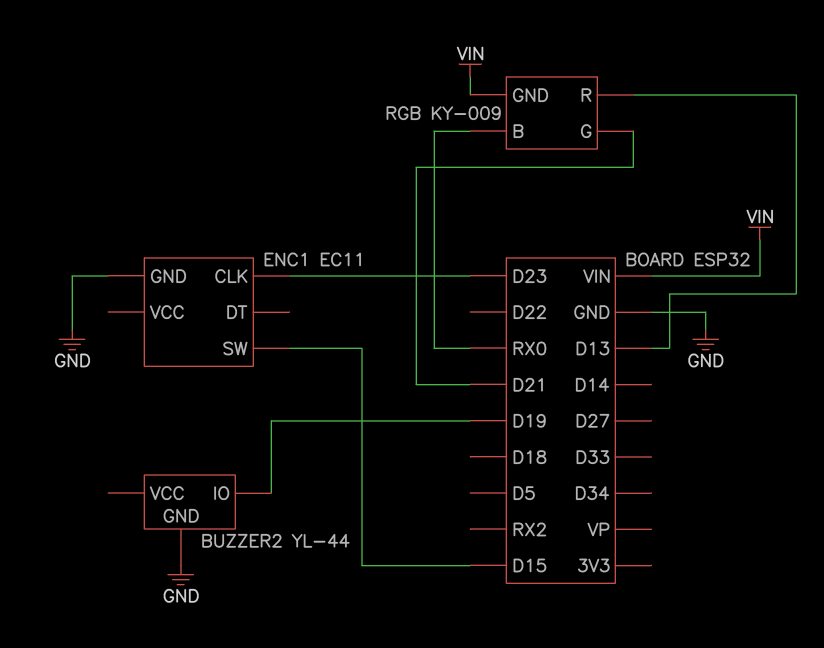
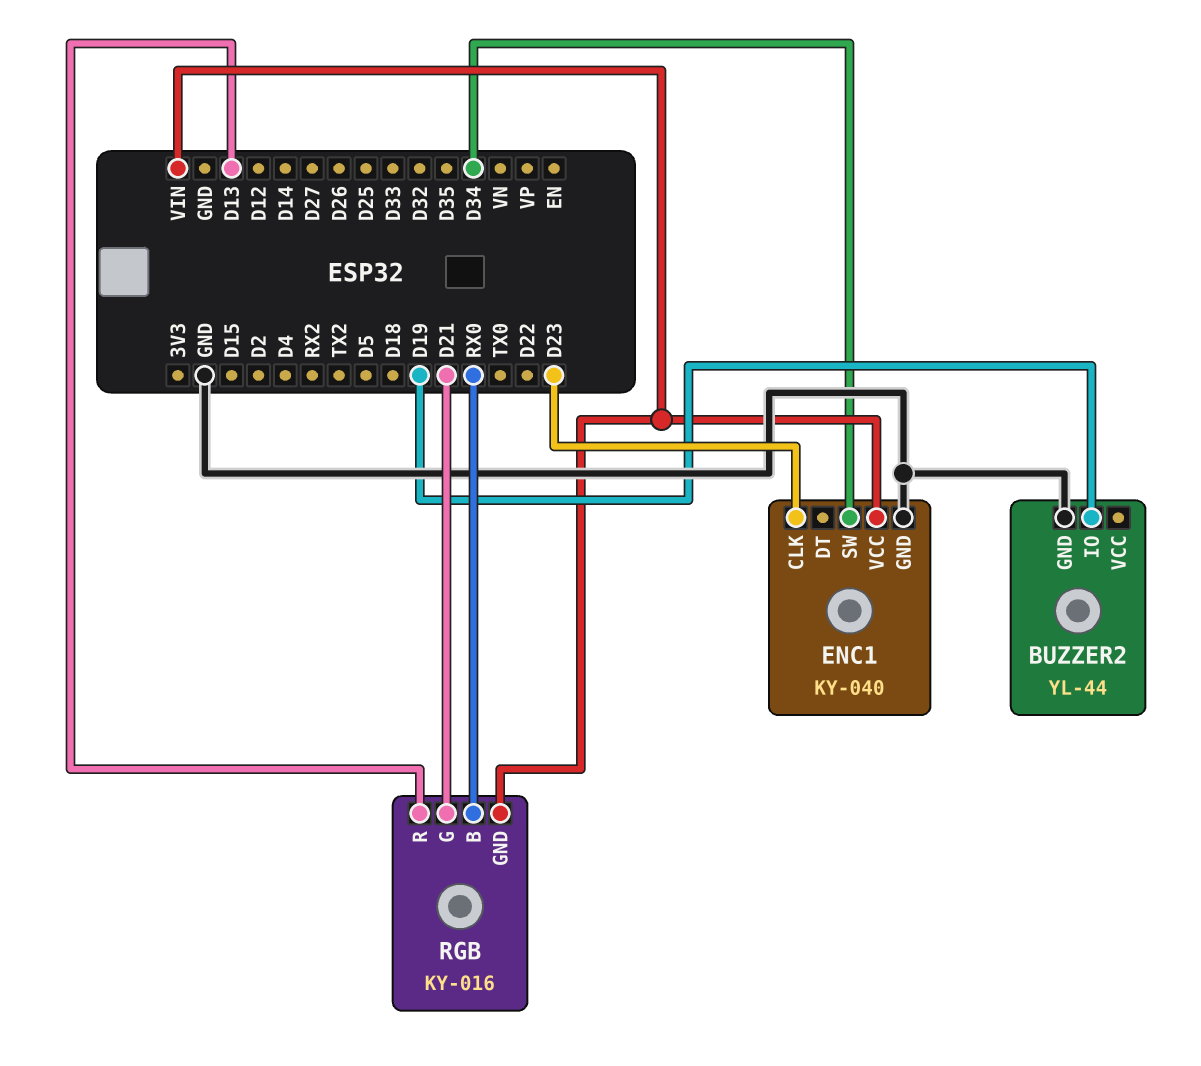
ENC1: EC11 -> KY-040
ENC1 pin SW: D15 -> D34
ENC1 pin VCC: none -> VIN
RGB: KY-009 -> KY-016

